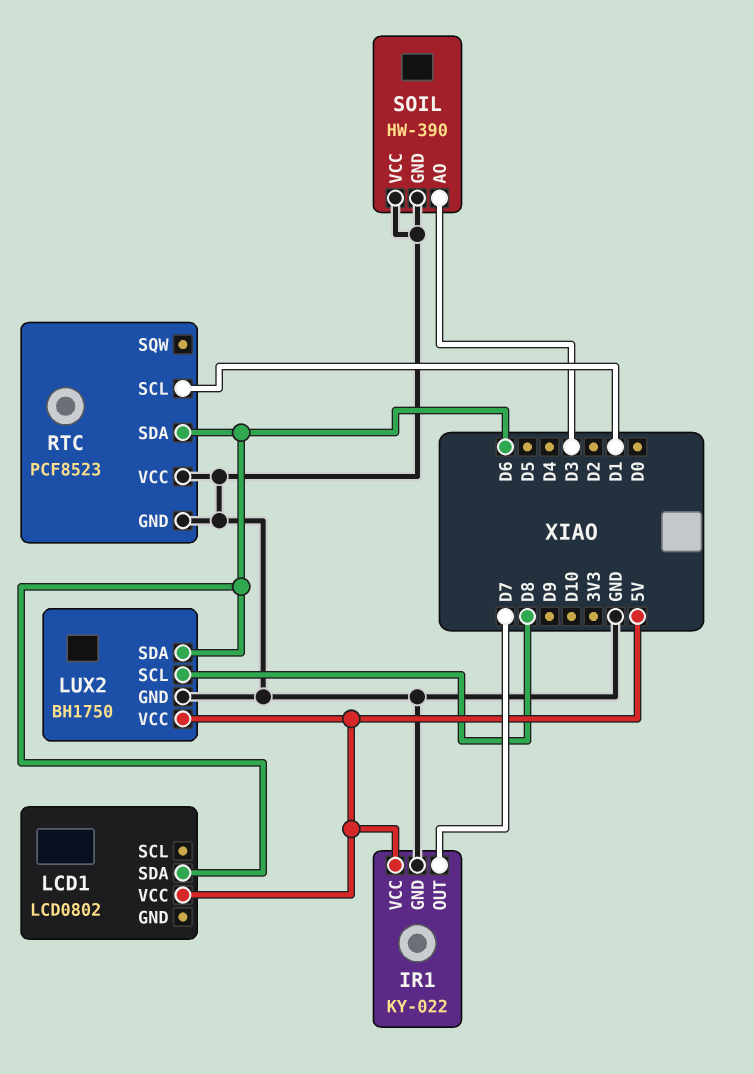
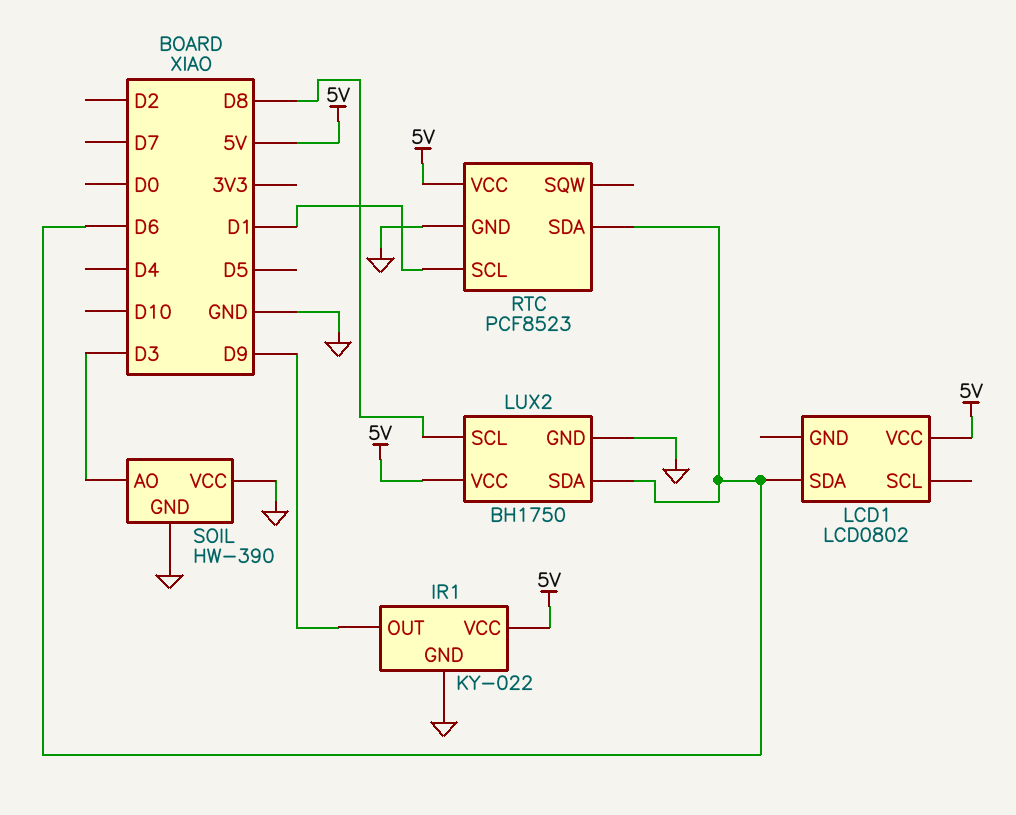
IR1 pin OUT: D7 -> D9
RTC pin VCC: GND -> 5V

